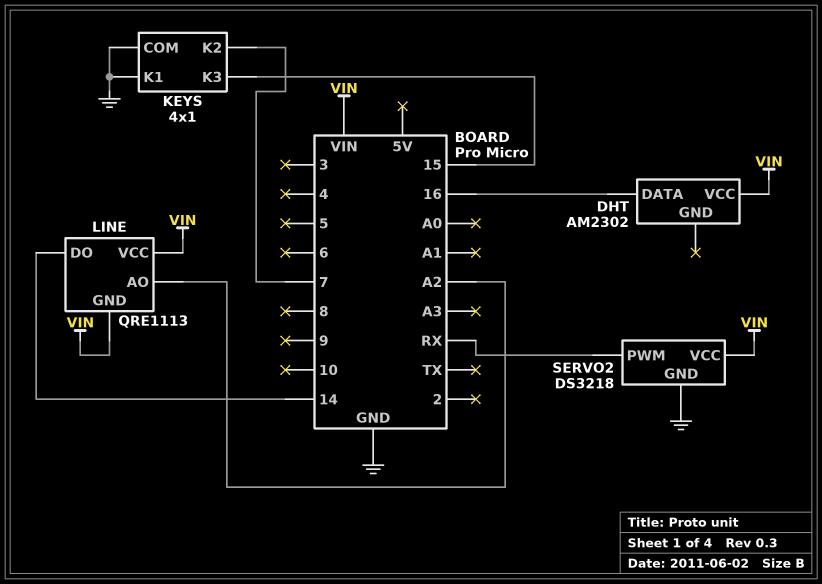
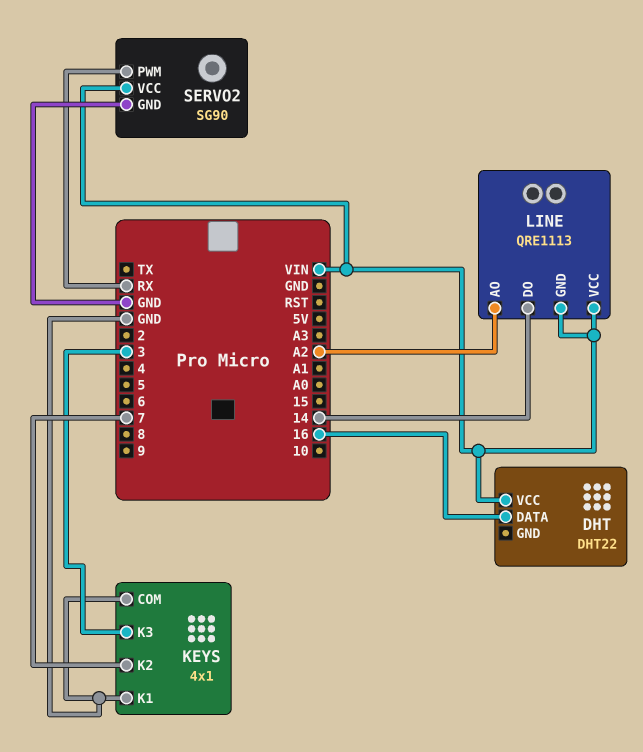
DHT: AM2302 -> DHT22
KEYS pin K3: 15 -> 3
SERVO2: DS3218 -> SG90

